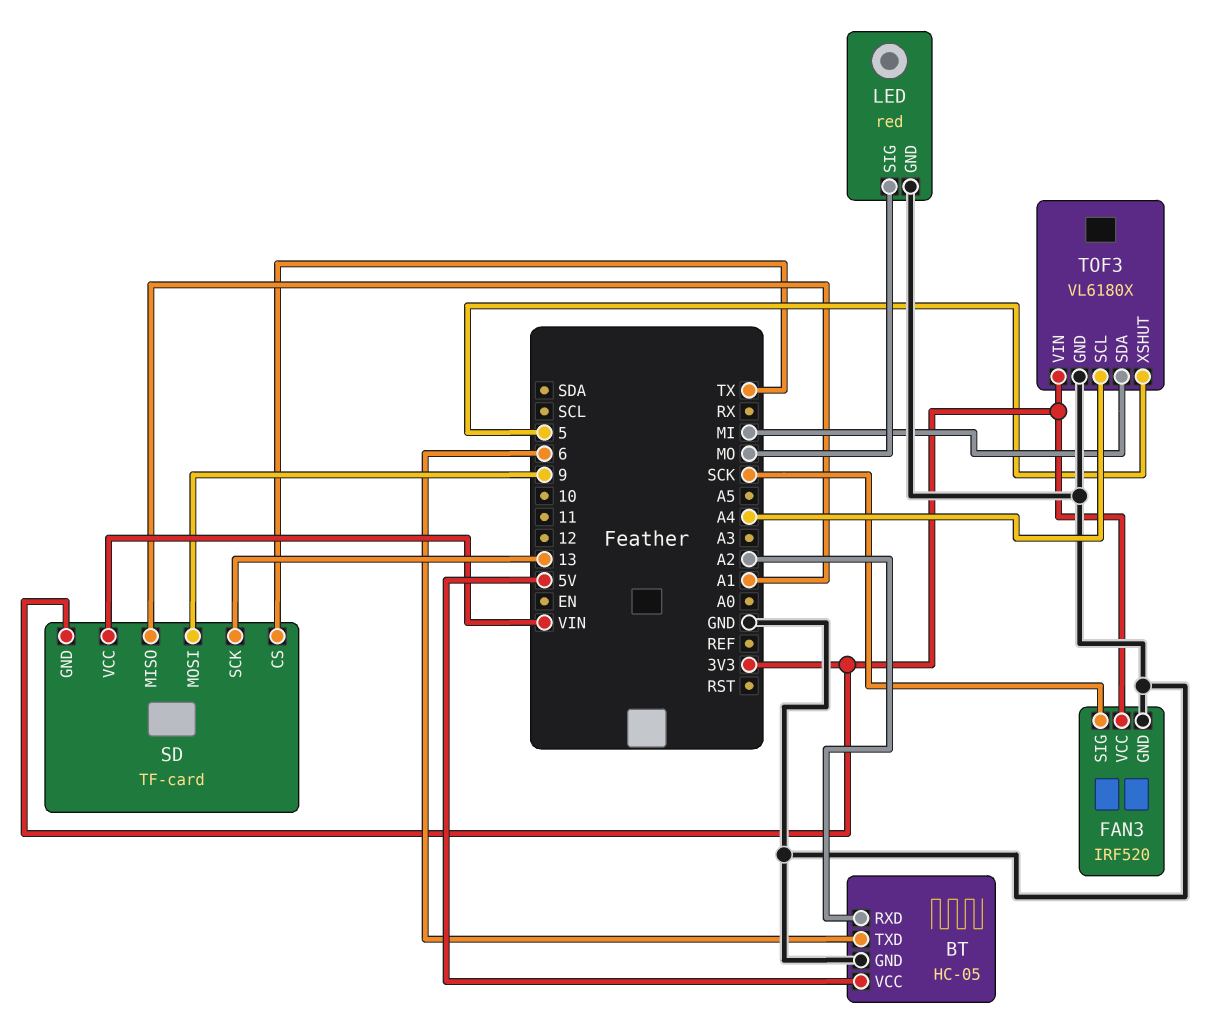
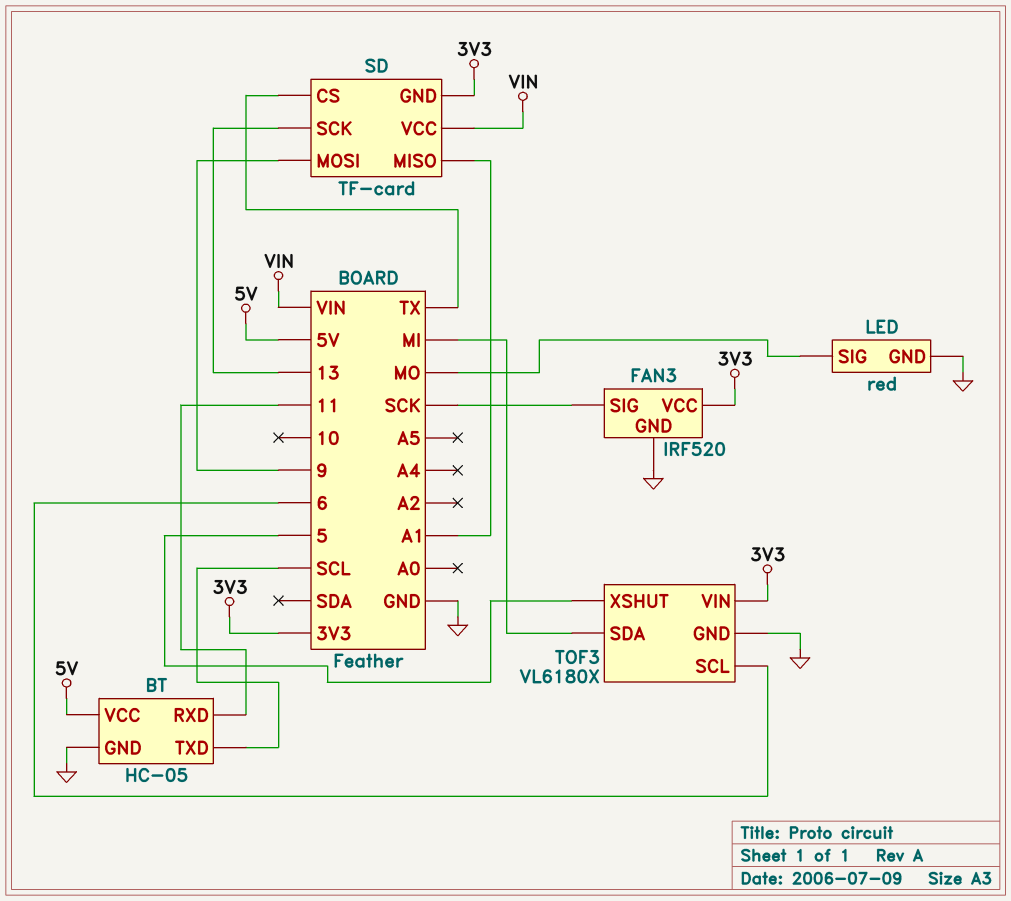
BT pin RXD: A2 -> 11
BT pin TXD: 6 -> SCL
TOF3 pin SCL: A4 -> 6

